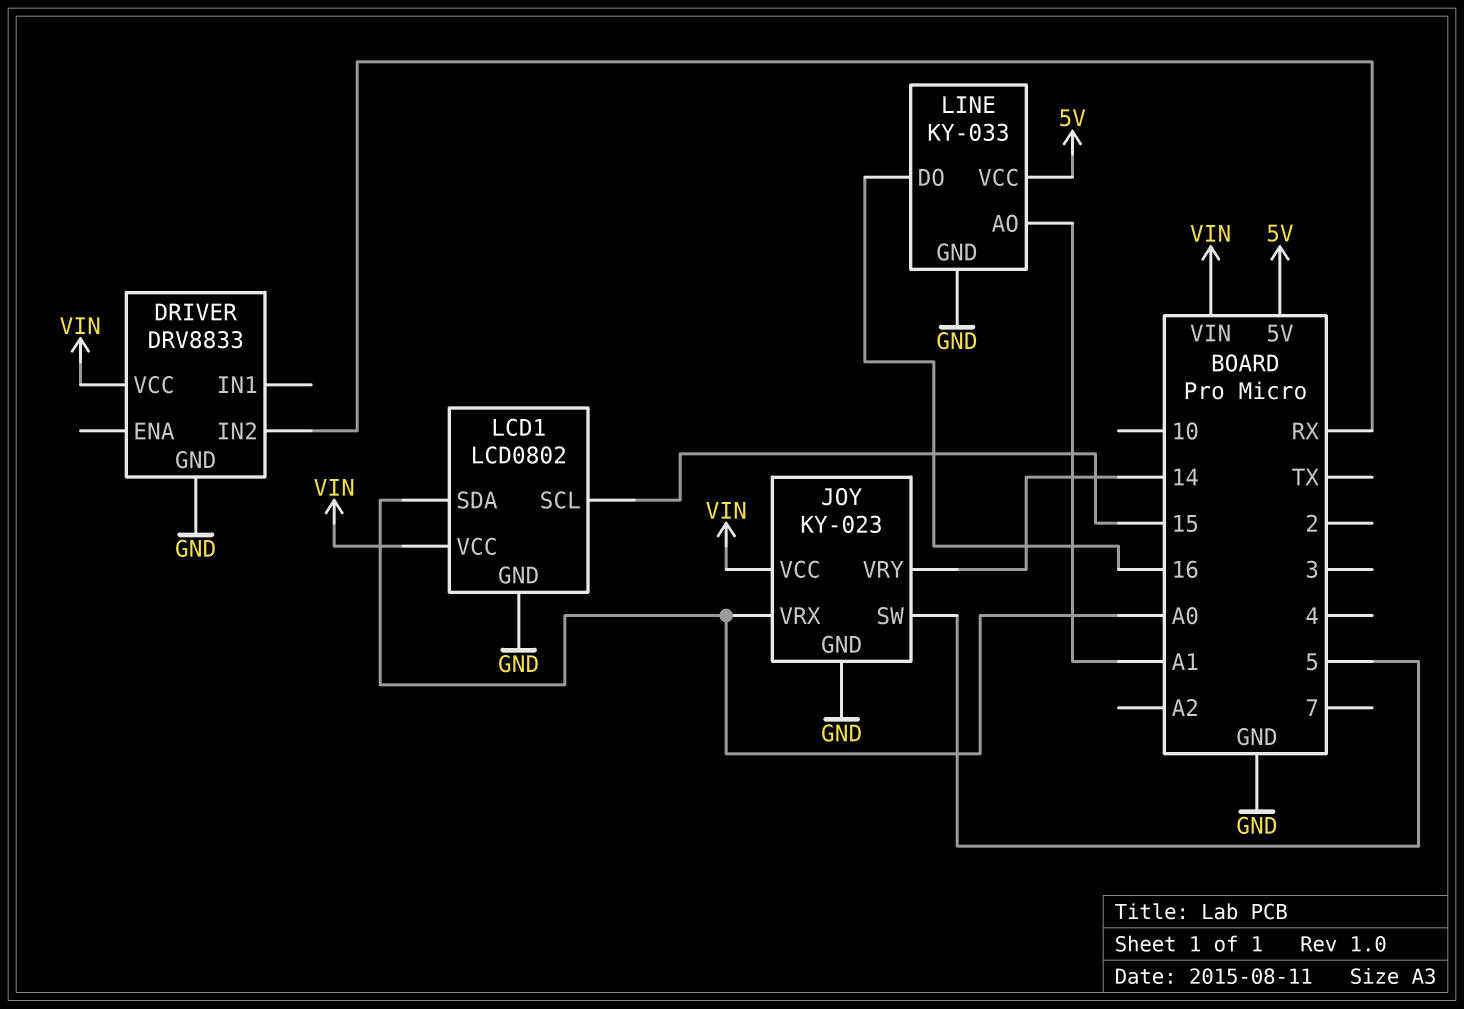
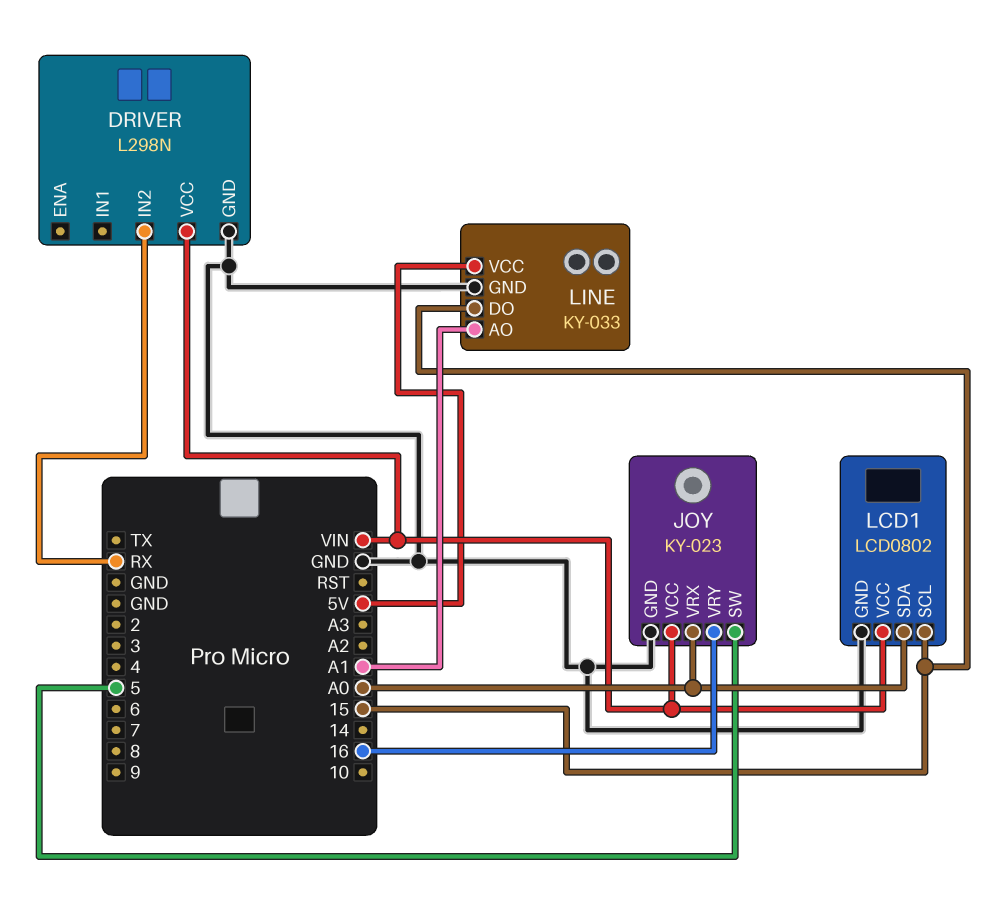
DRIVER: DRV8833 -> L298N
JOY pin VRY: 14 -> 16
LINE pin DO: 16 -> 15

